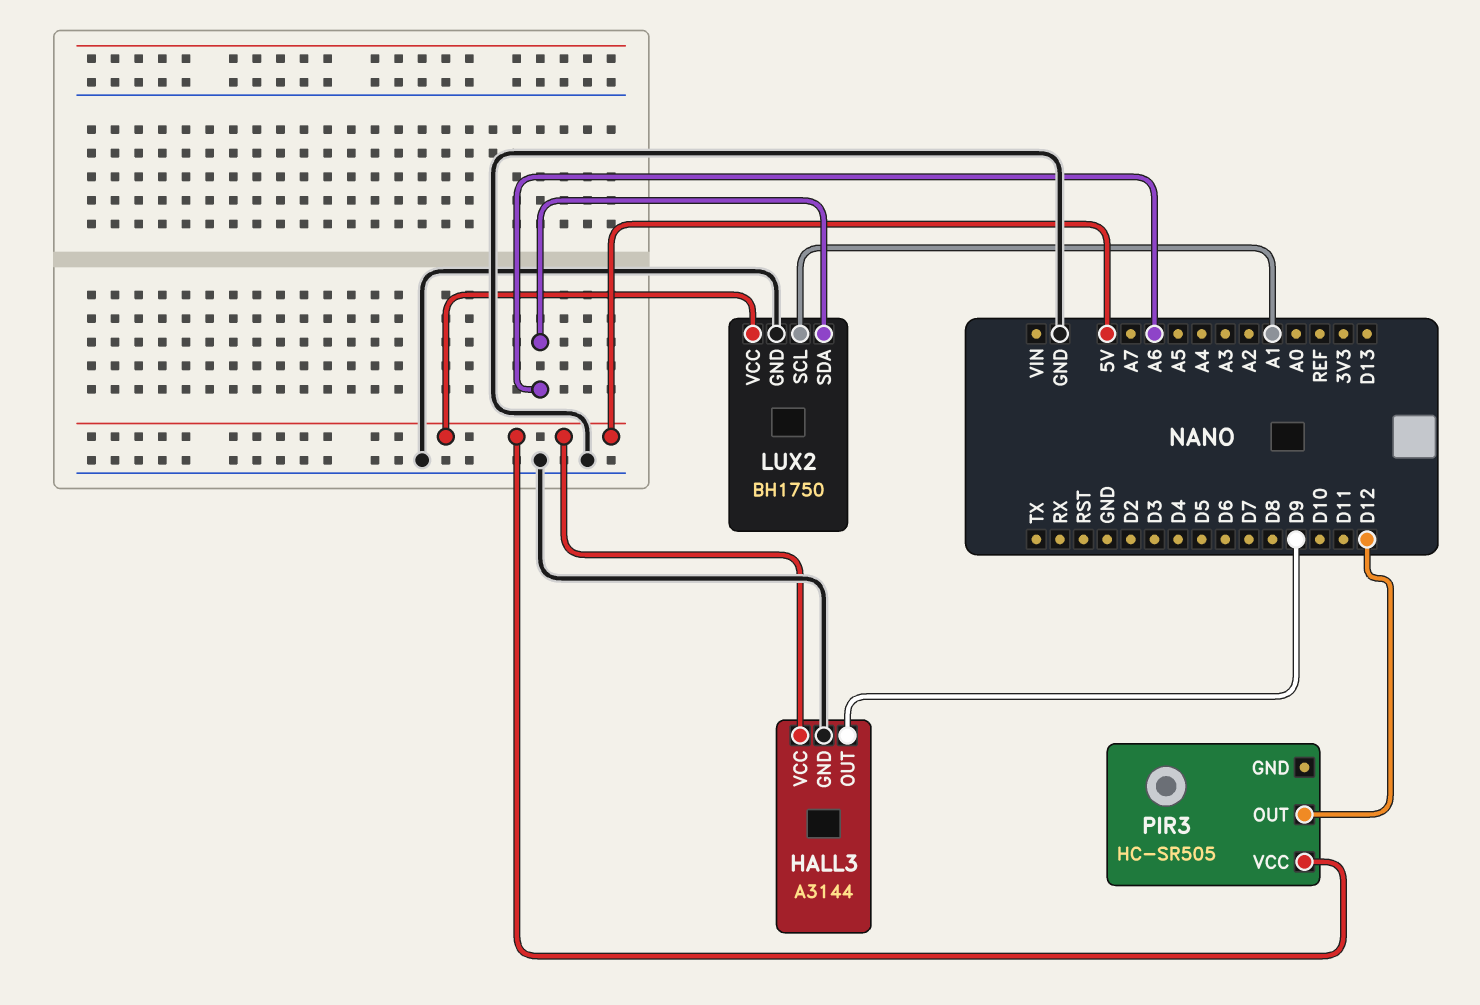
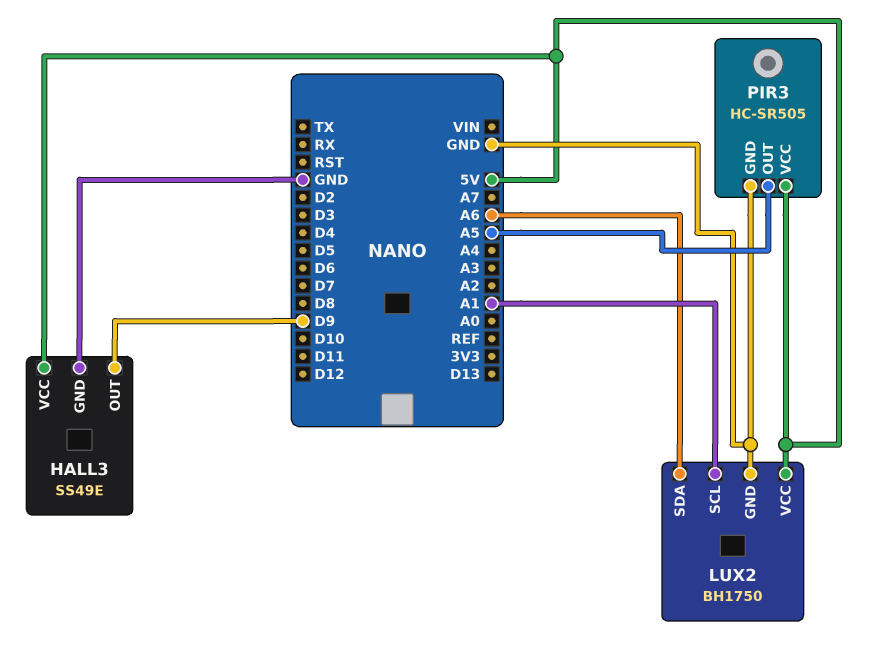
HALL3: A3144 -> SS49E
PIR3 pin GND: none -> GND
PIR3 pin OUT: D12 -> A5

